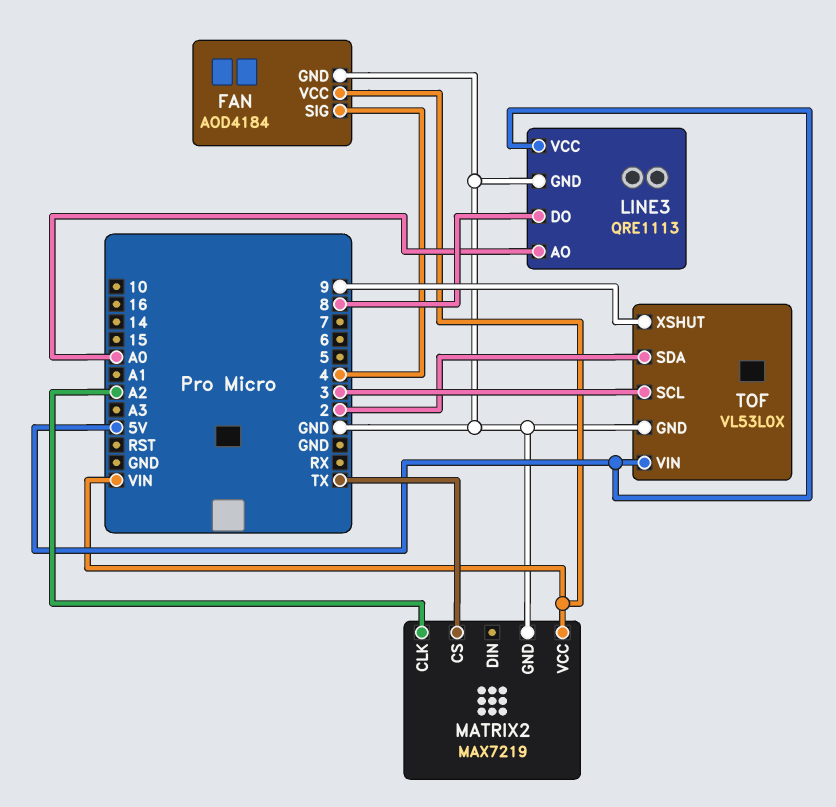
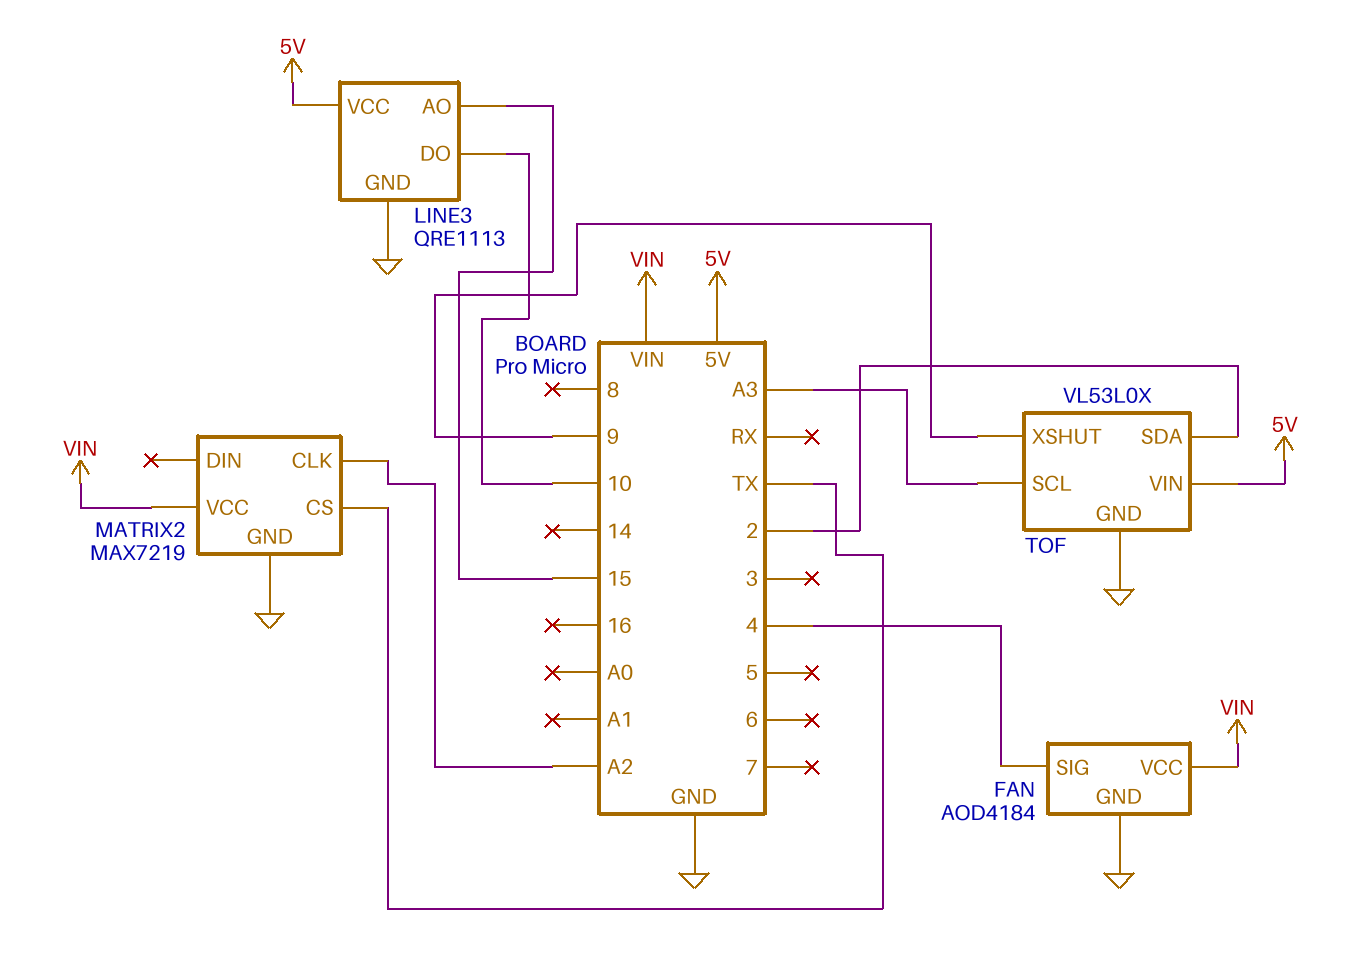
LINE3 pin AO: A0 -> 15
LINE3 pin DO: 8 -> 10
TOF pin SCL: 3 -> A3

